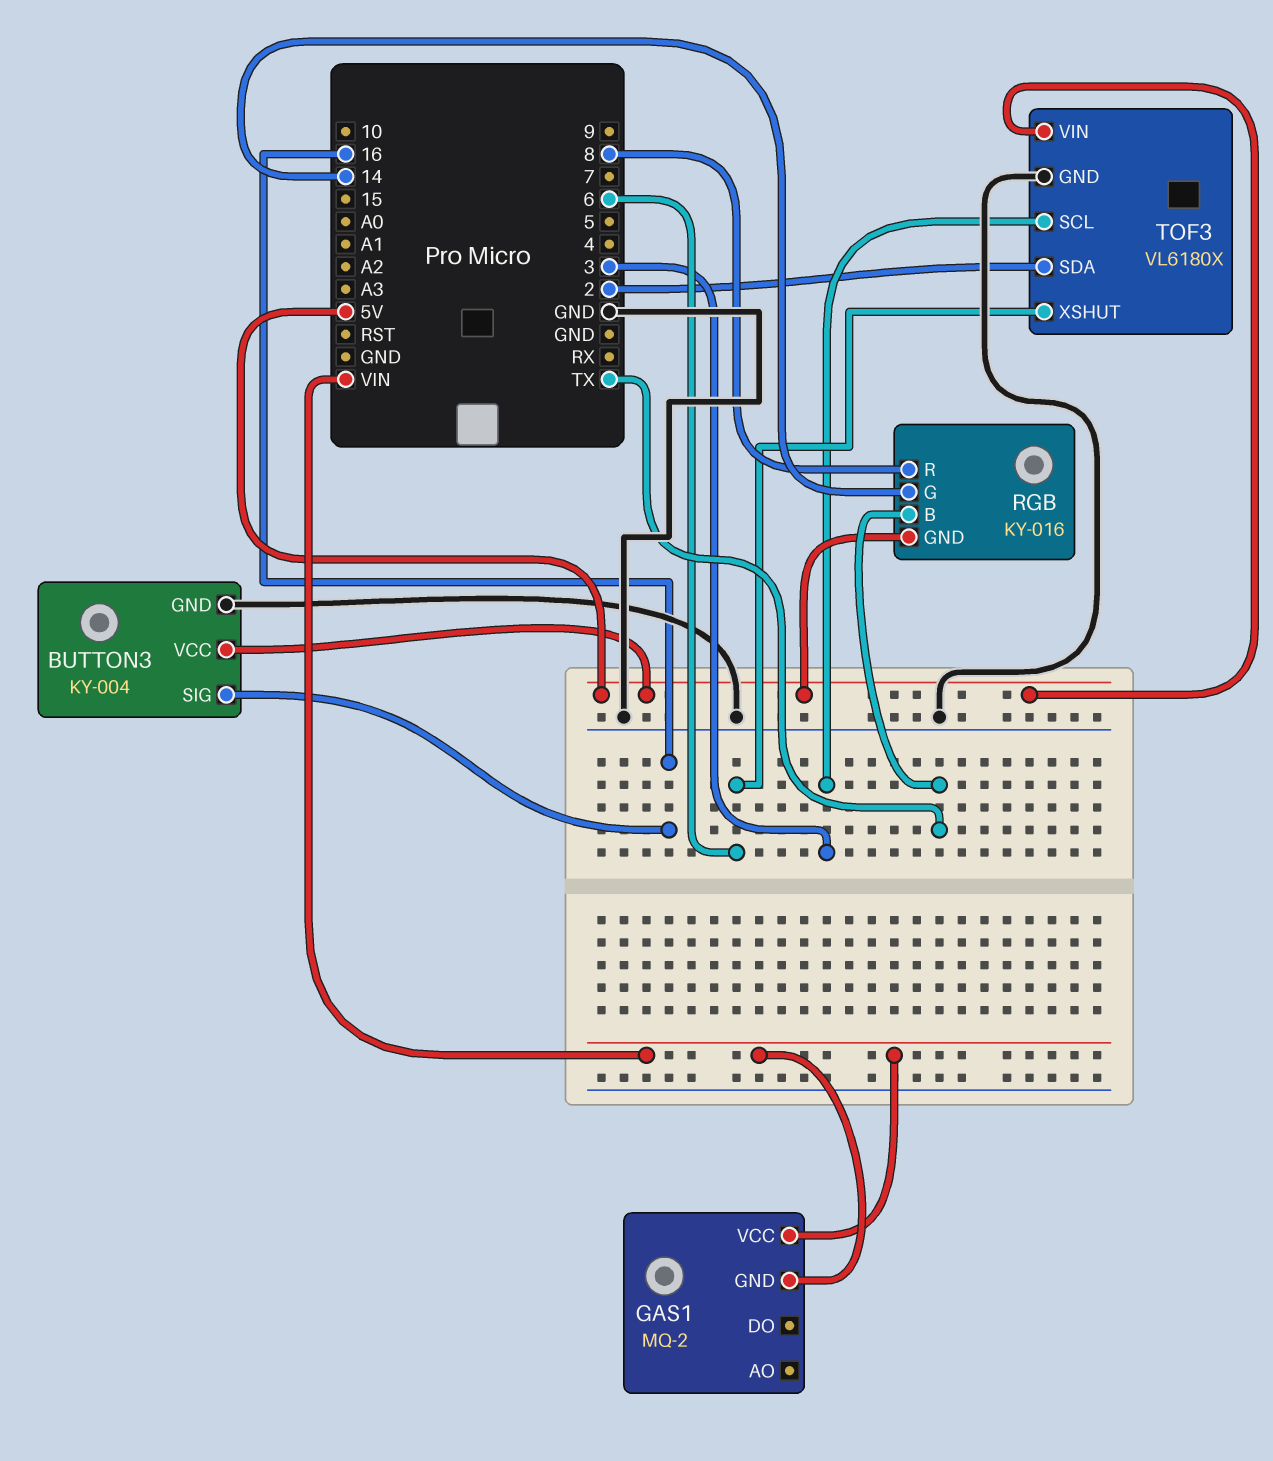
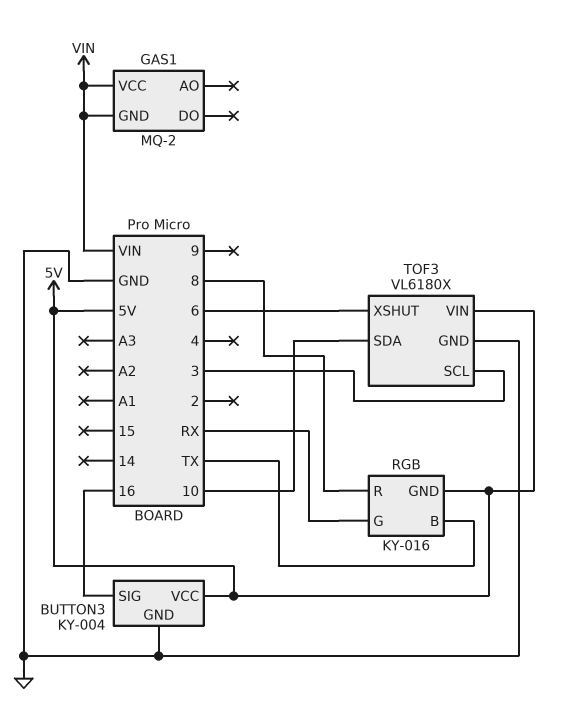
RGB pin G: 14 -> RX
TOF3 pin SDA: 2 -> 10

